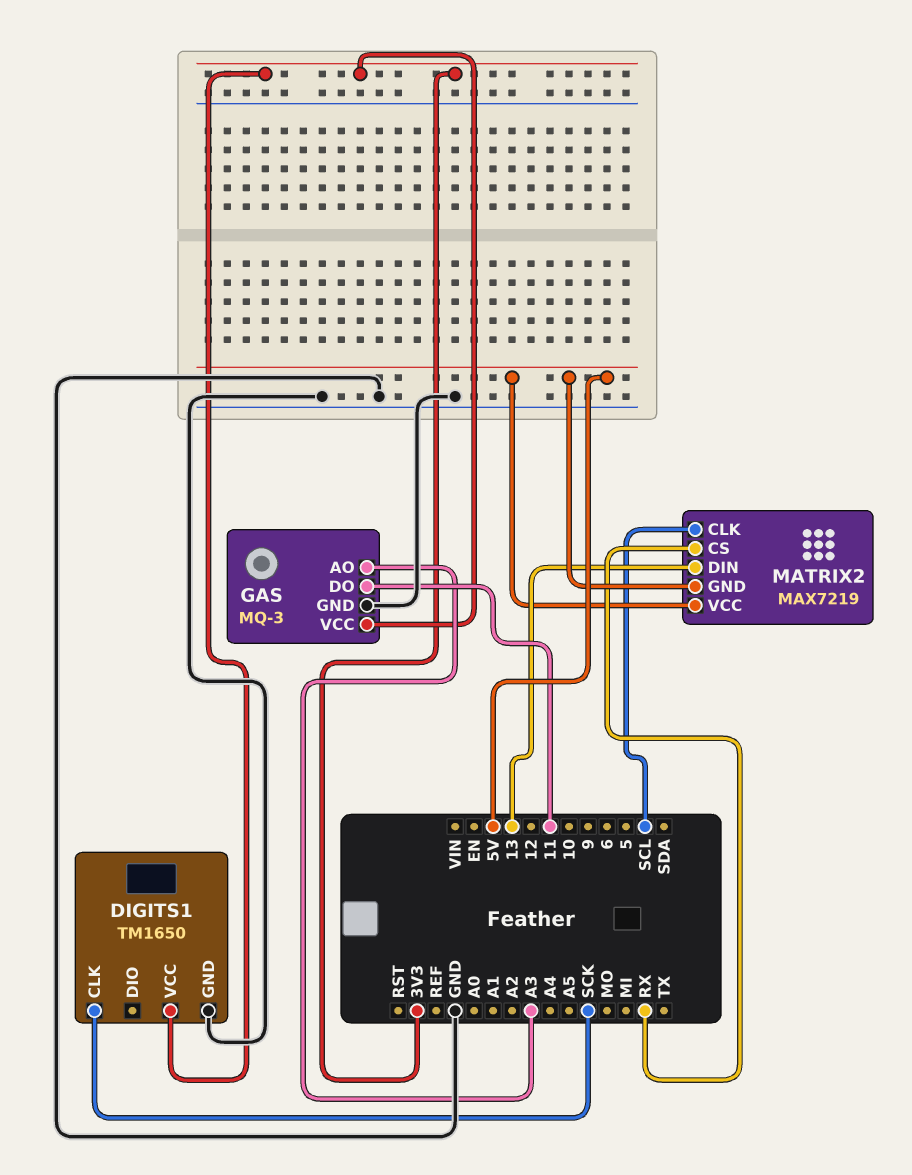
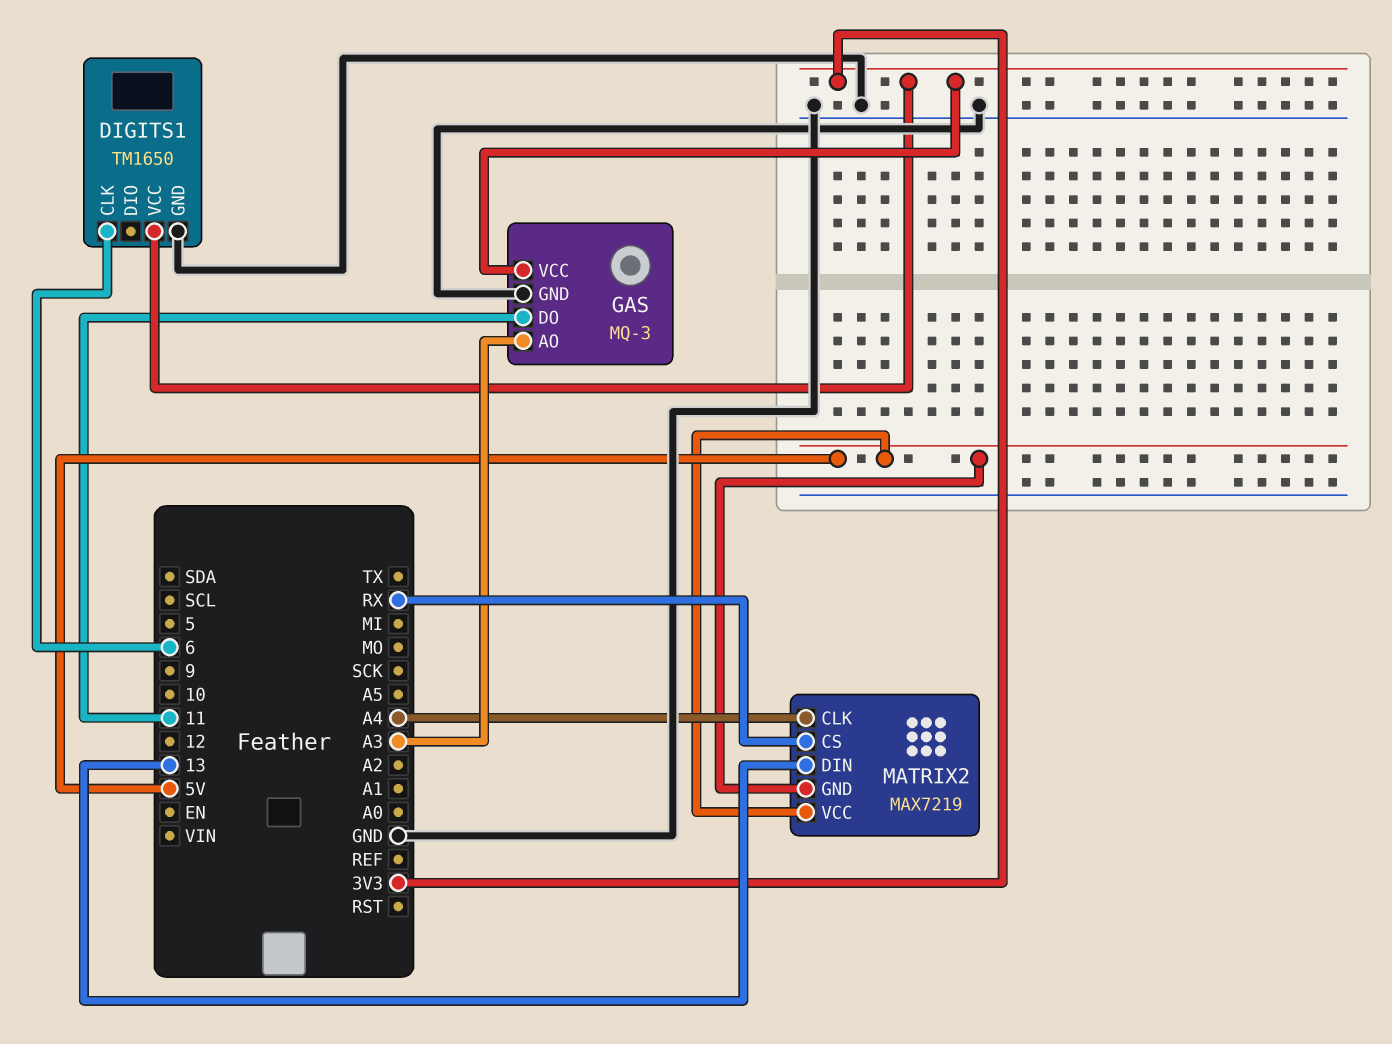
DIGITS1 pin CLK: SCK -> 6
MATRIX2 pin CLK: SCL -> A4

